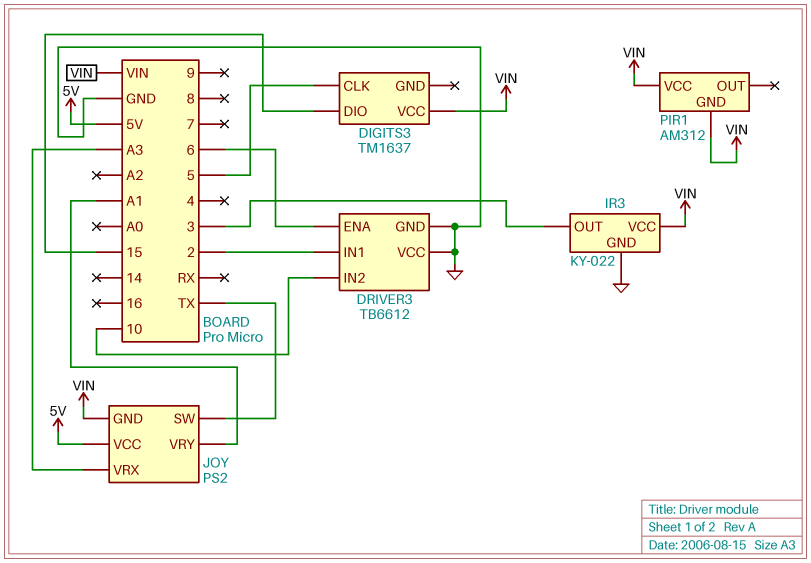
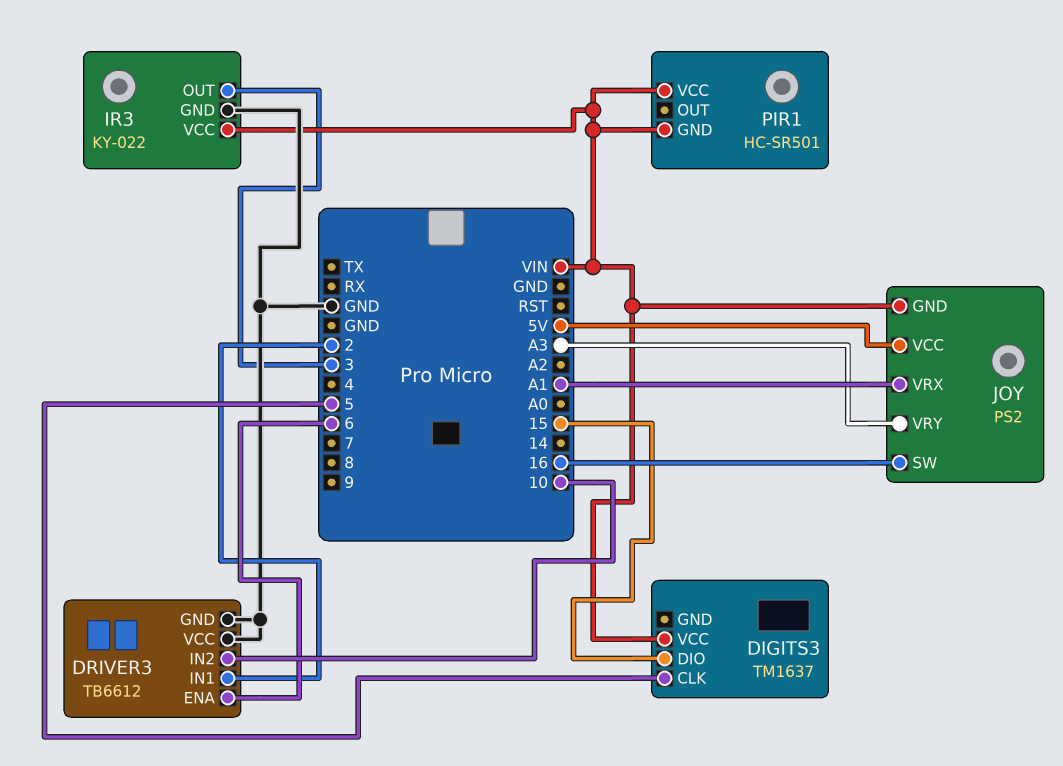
JOY pin SW: TX -> 16
JOY pin VRX: A3 -> A1
JOY pin VRY: A1 -> A3
PIR1: AM312 -> HC-SR501

